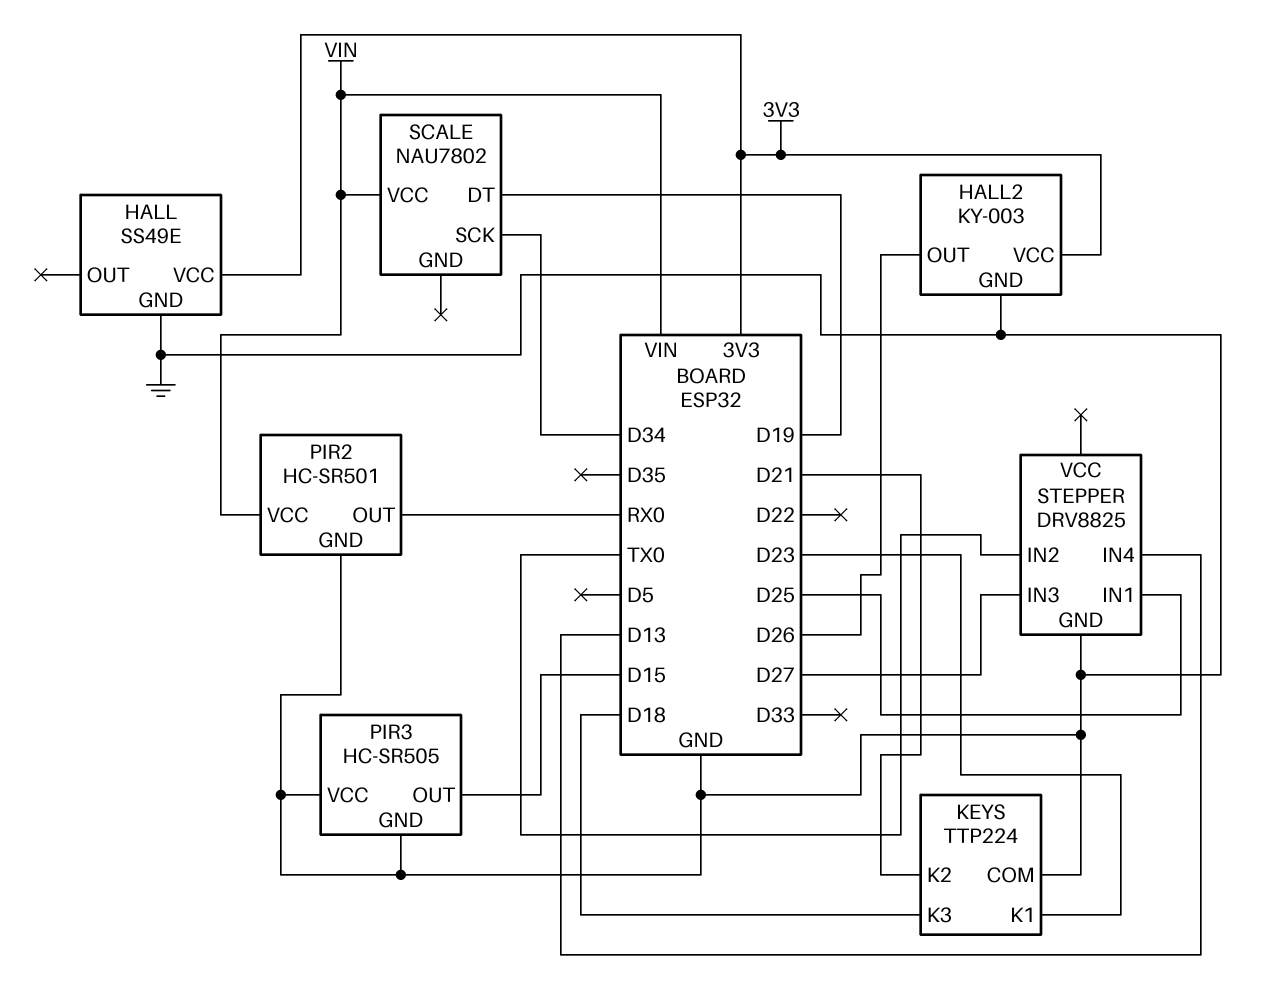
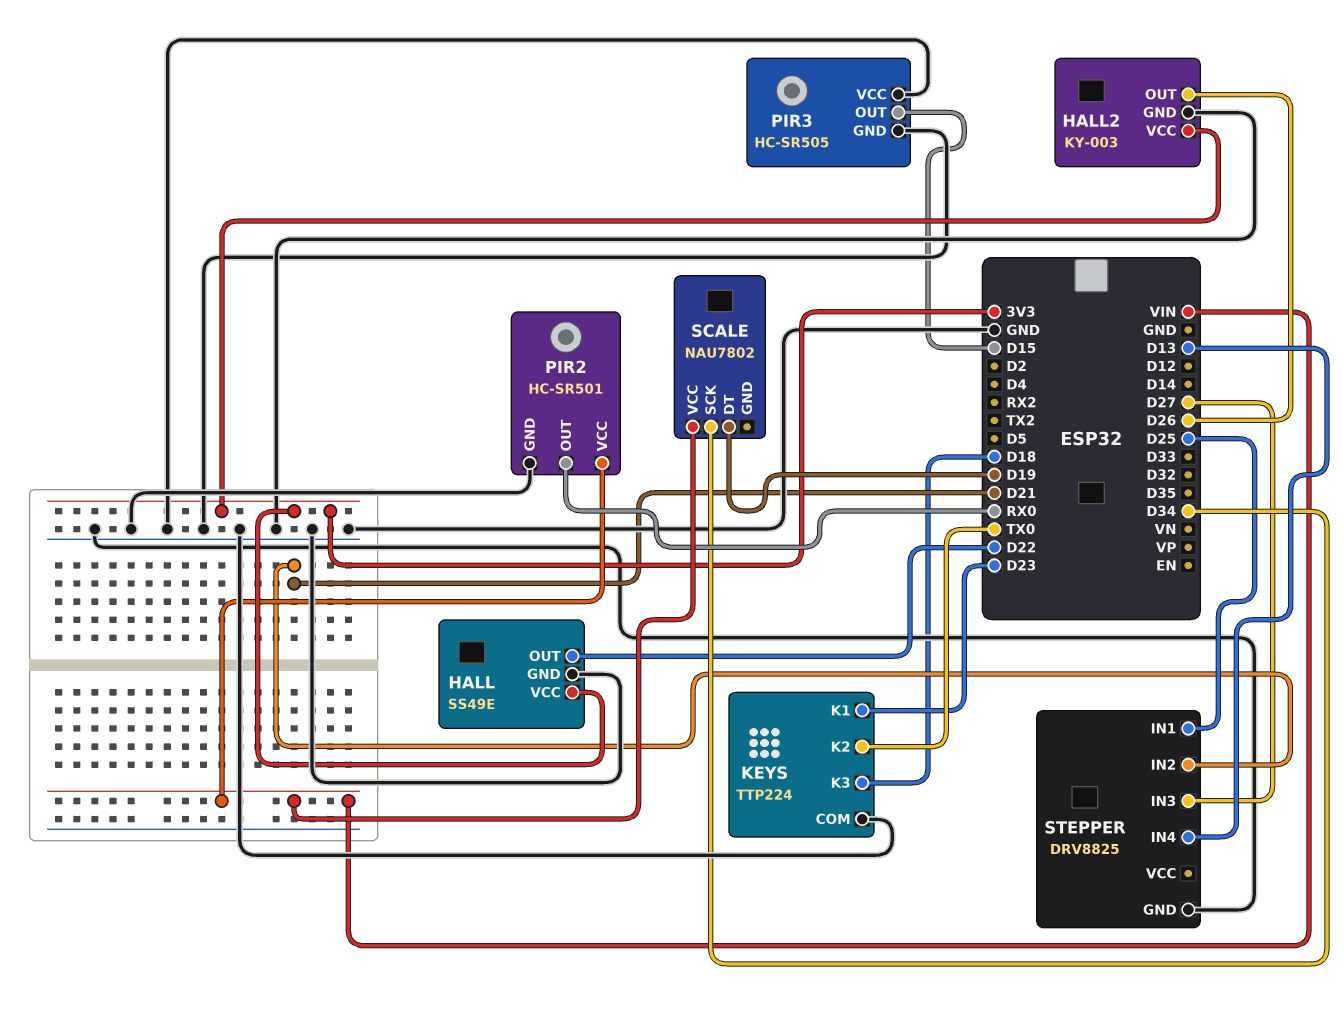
HALL pin OUT: none -> D22
KEYS pin K2: D21 -> TX0
STEPPER pin IN2: TX0 -> D21

